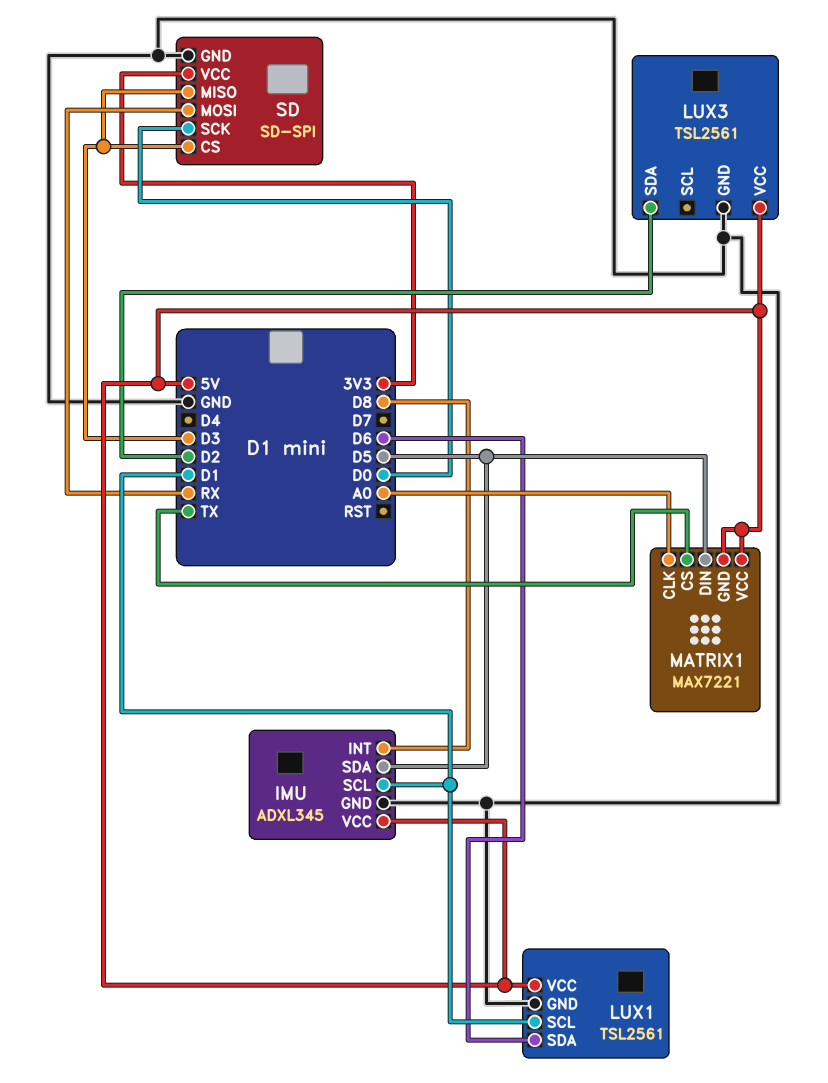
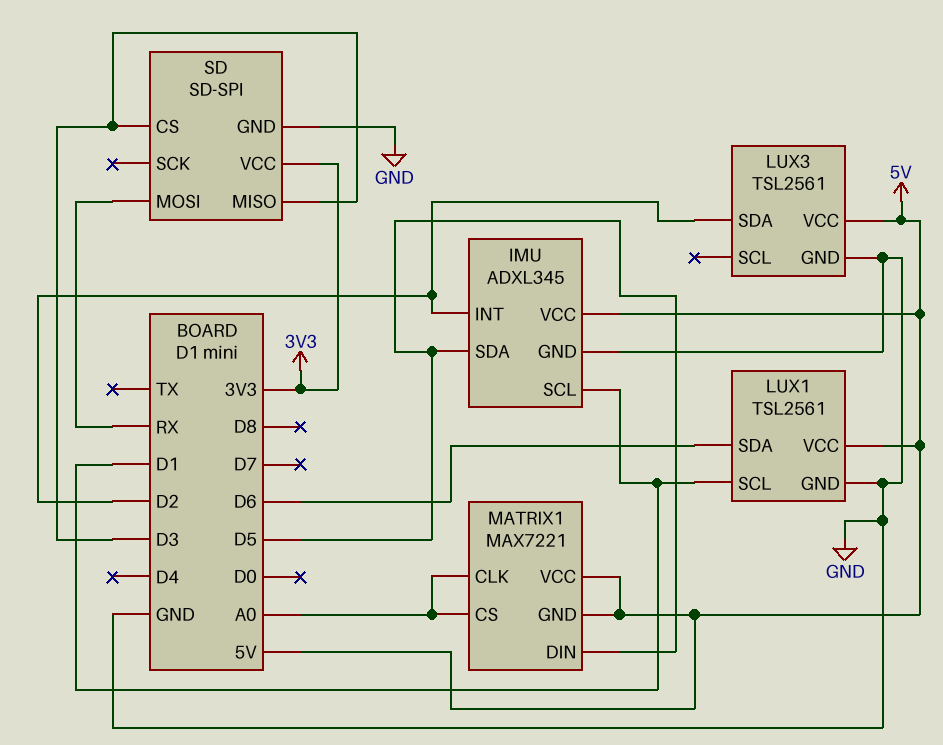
IMU pin INT: D8 -> D2
MATRIX1 pin CS: TX -> A0
SD pin SCK: D0 -> none

